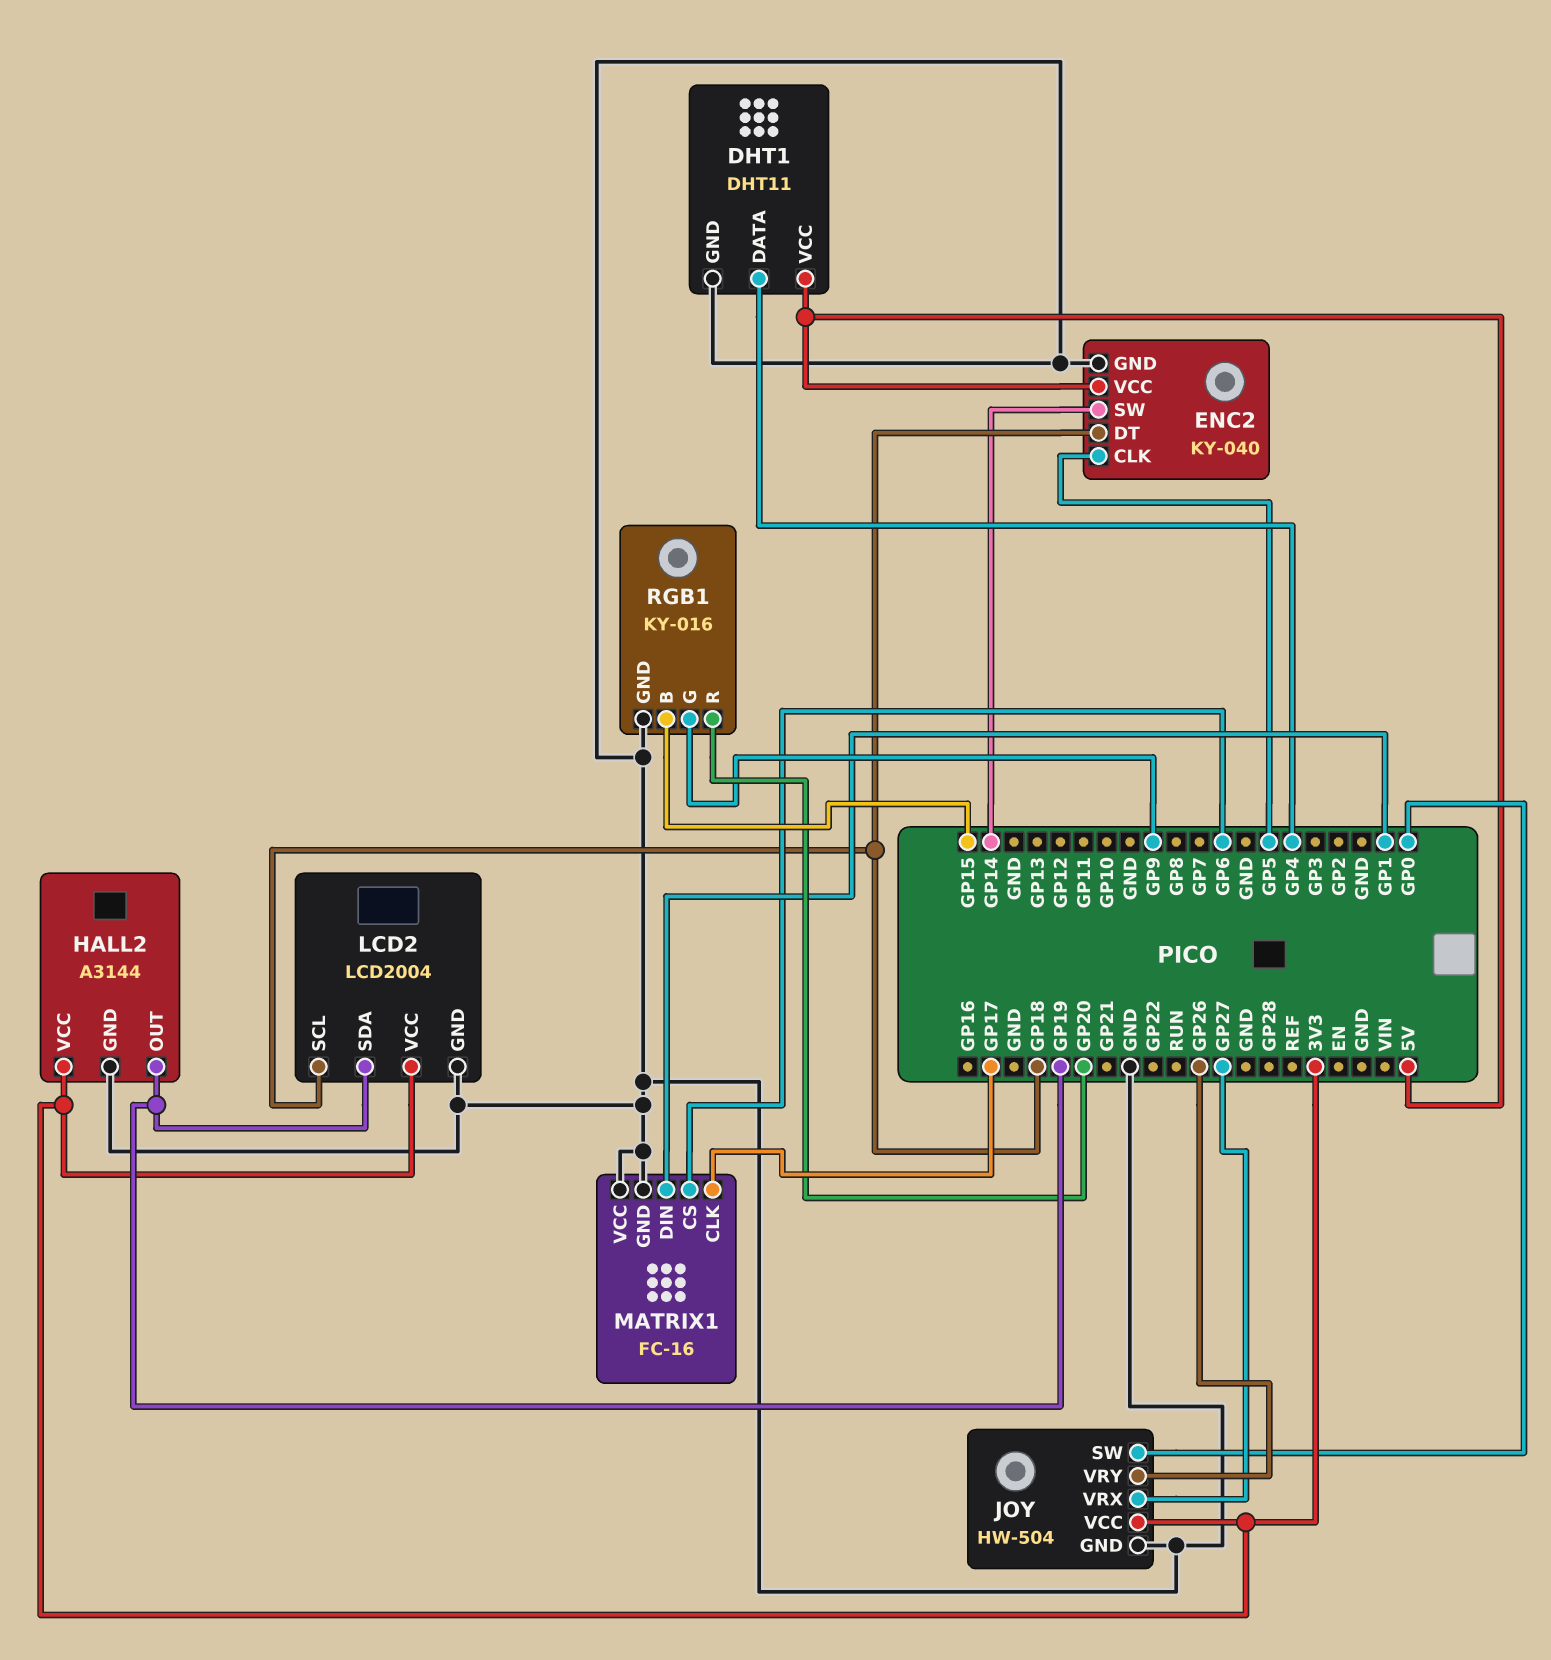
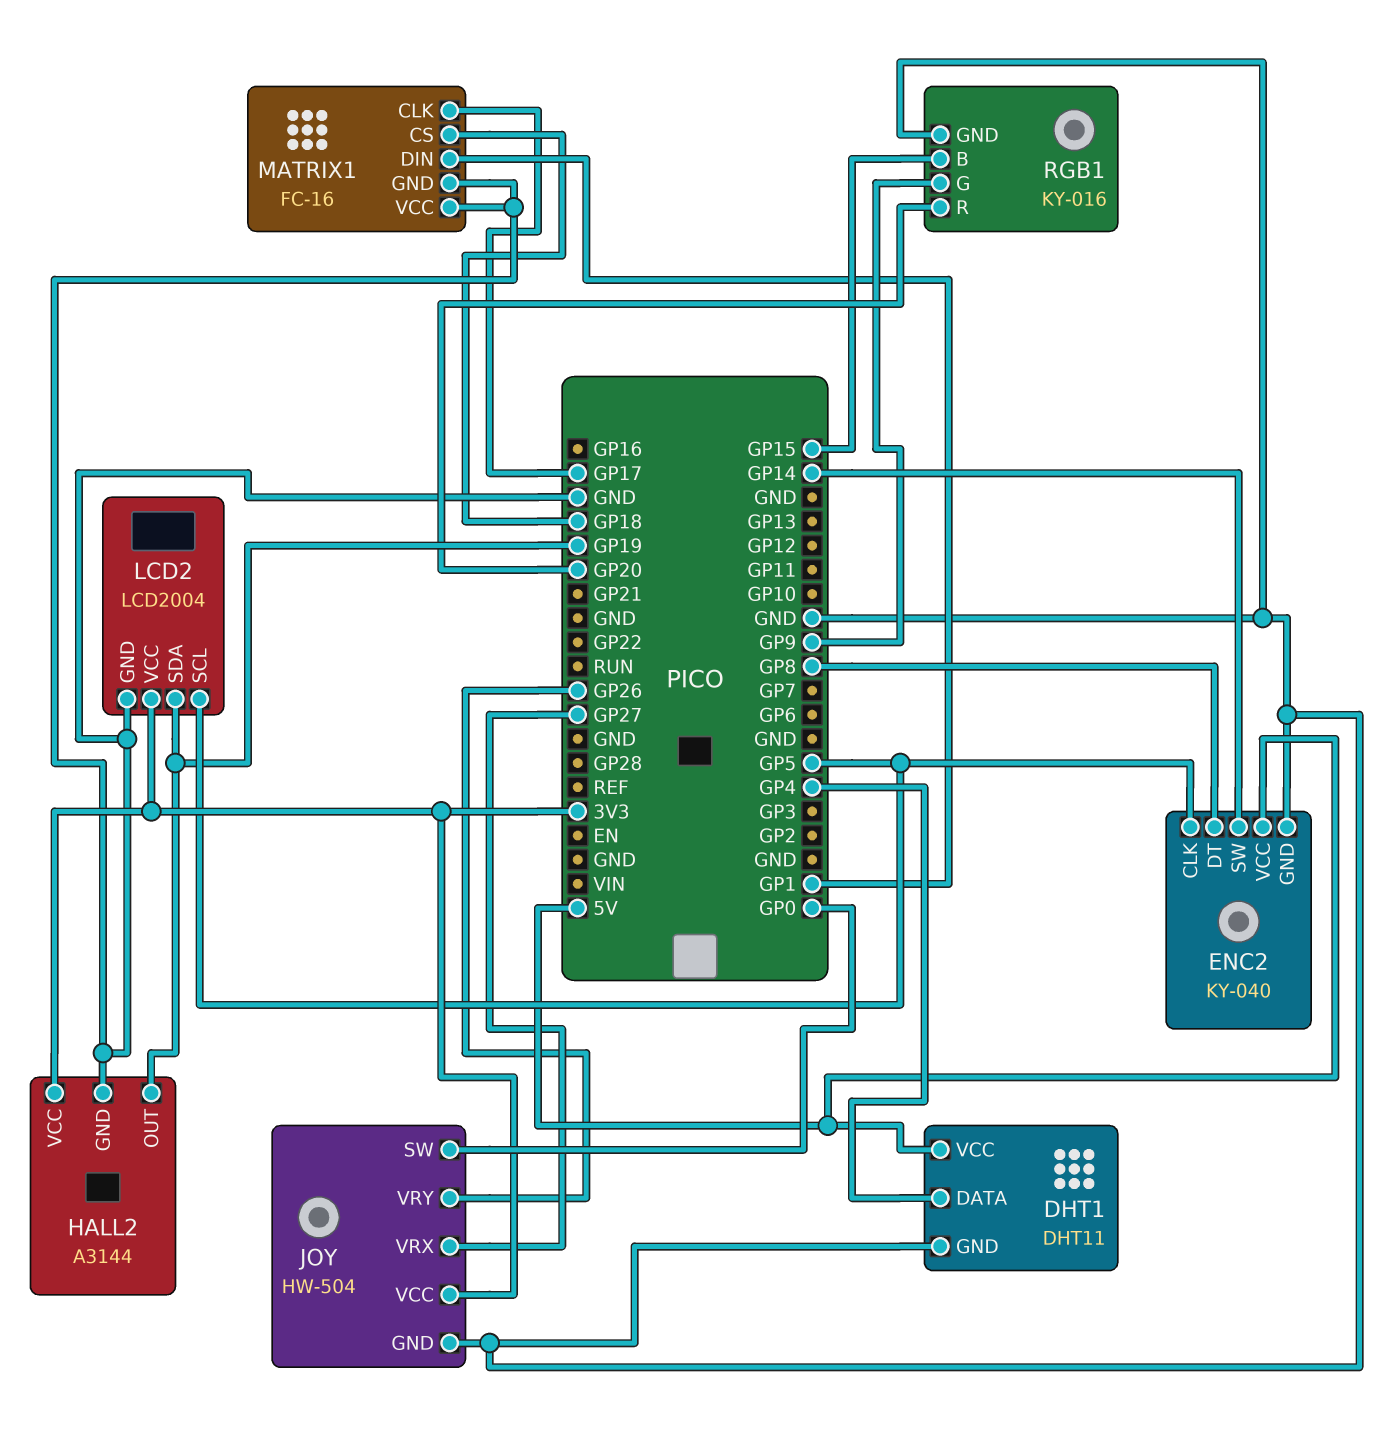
ENC2 pin DT: GP18 -> GP8
LCD2 pin SCL: GP18 -> GP5
MATRIX1 pin CS: GP6 -> GP18

